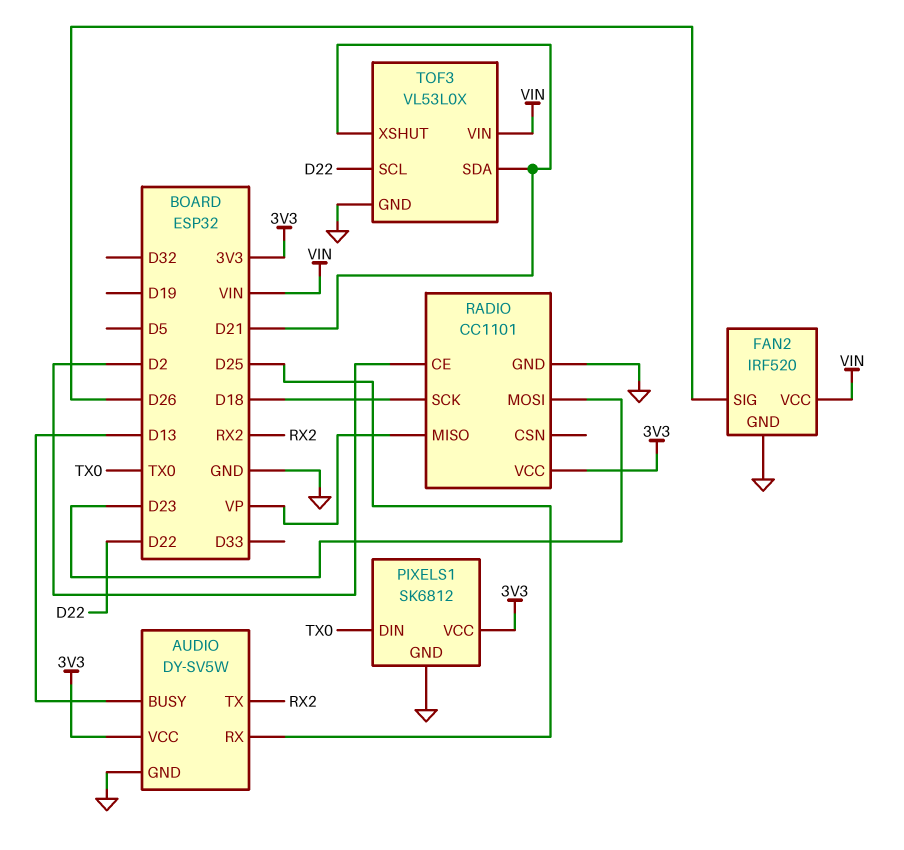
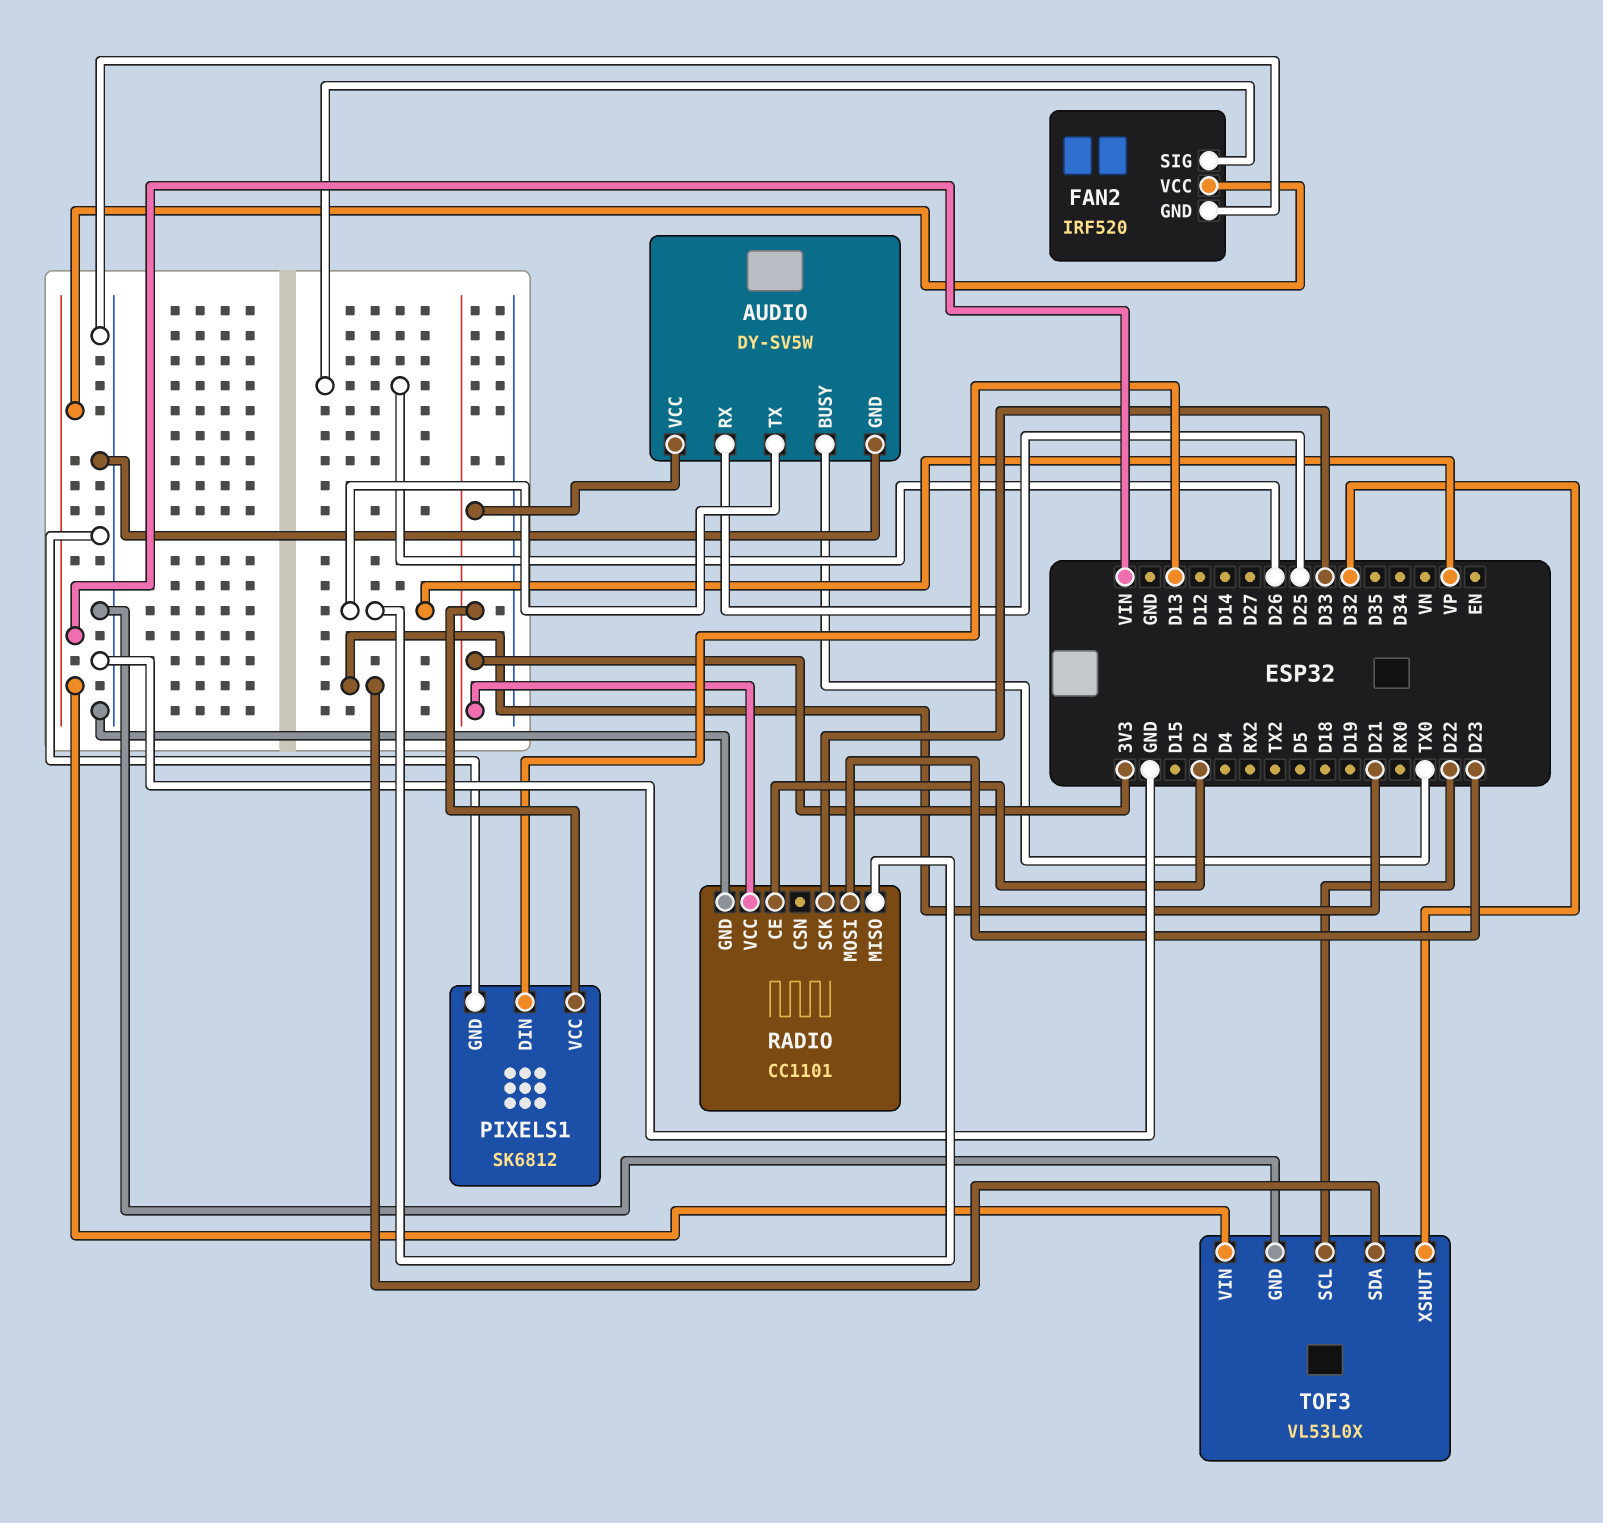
AUDIO pin BUSY: D13 -> TX0
AUDIO pin TX: RX2 -> VP
PIXELS1 pin DIN: TX0 -> D13
RADIO pin SCK: D18 -> D33
TOF3 pin XSHUT: D21 -> D32

